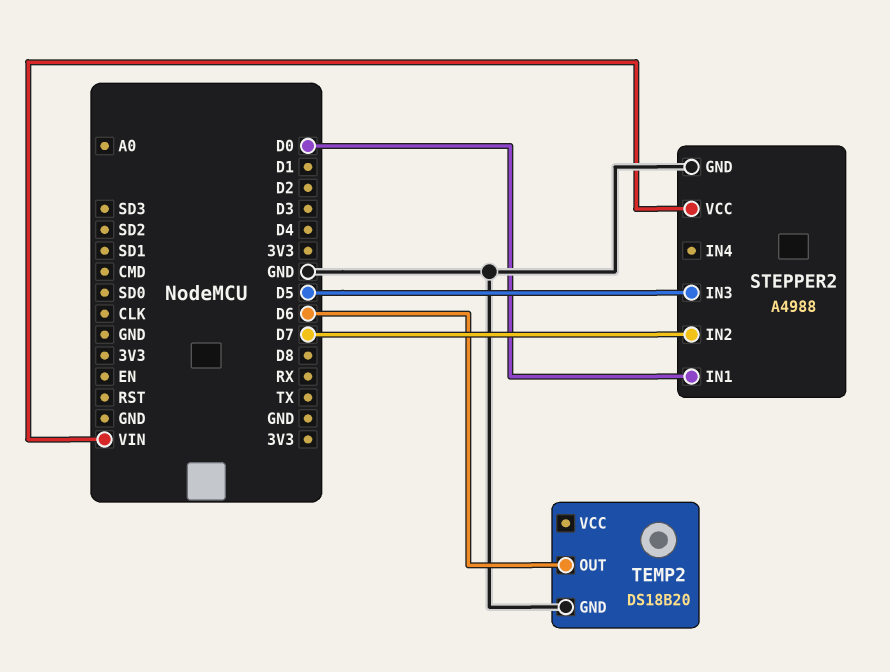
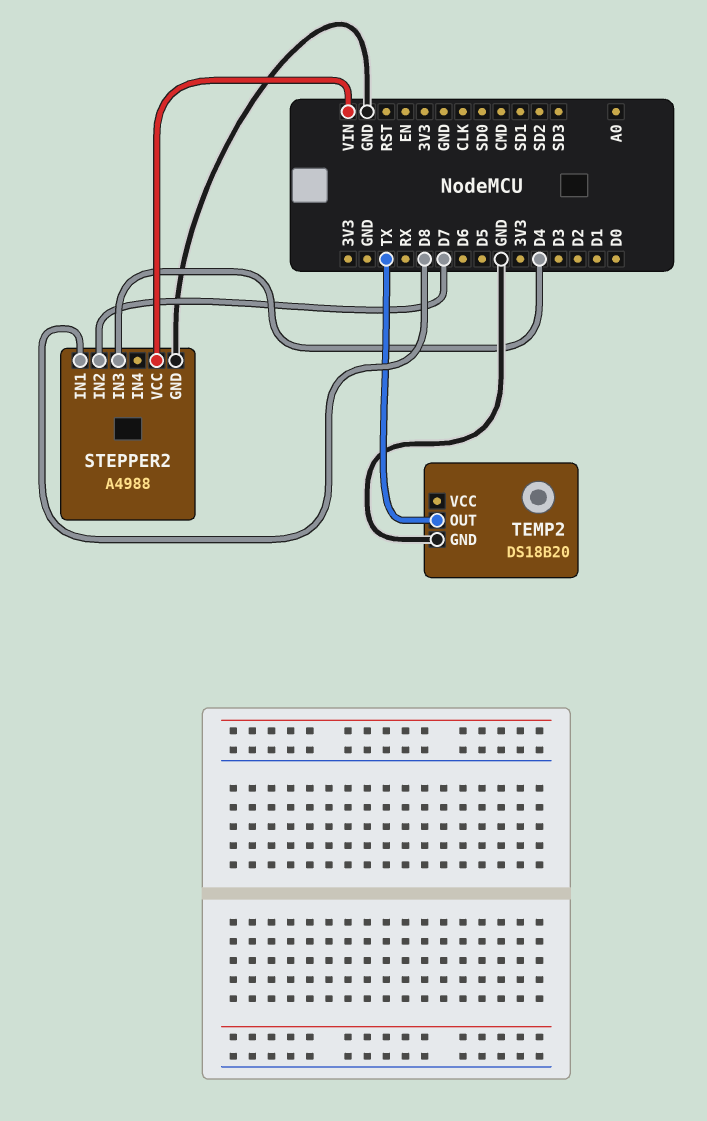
STEPPER2 pin IN1: D0 -> D8
STEPPER2 pin IN3: D5 -> D4
TEMP2 pin OUT: D6 -> TX

